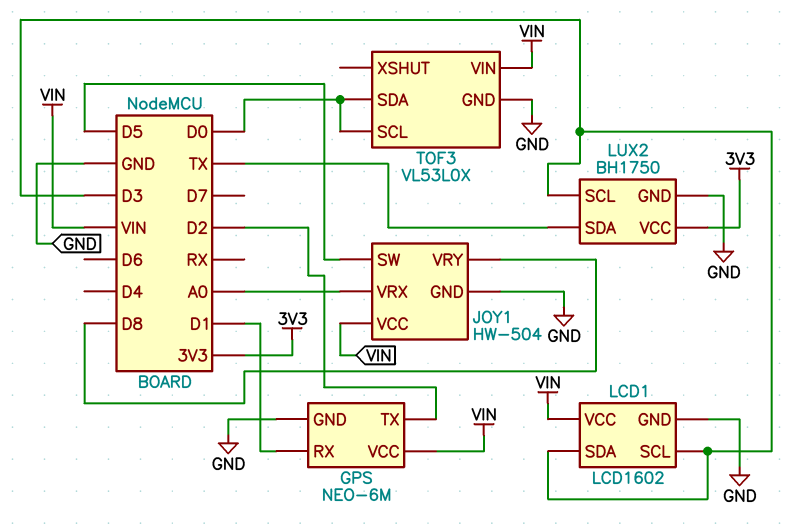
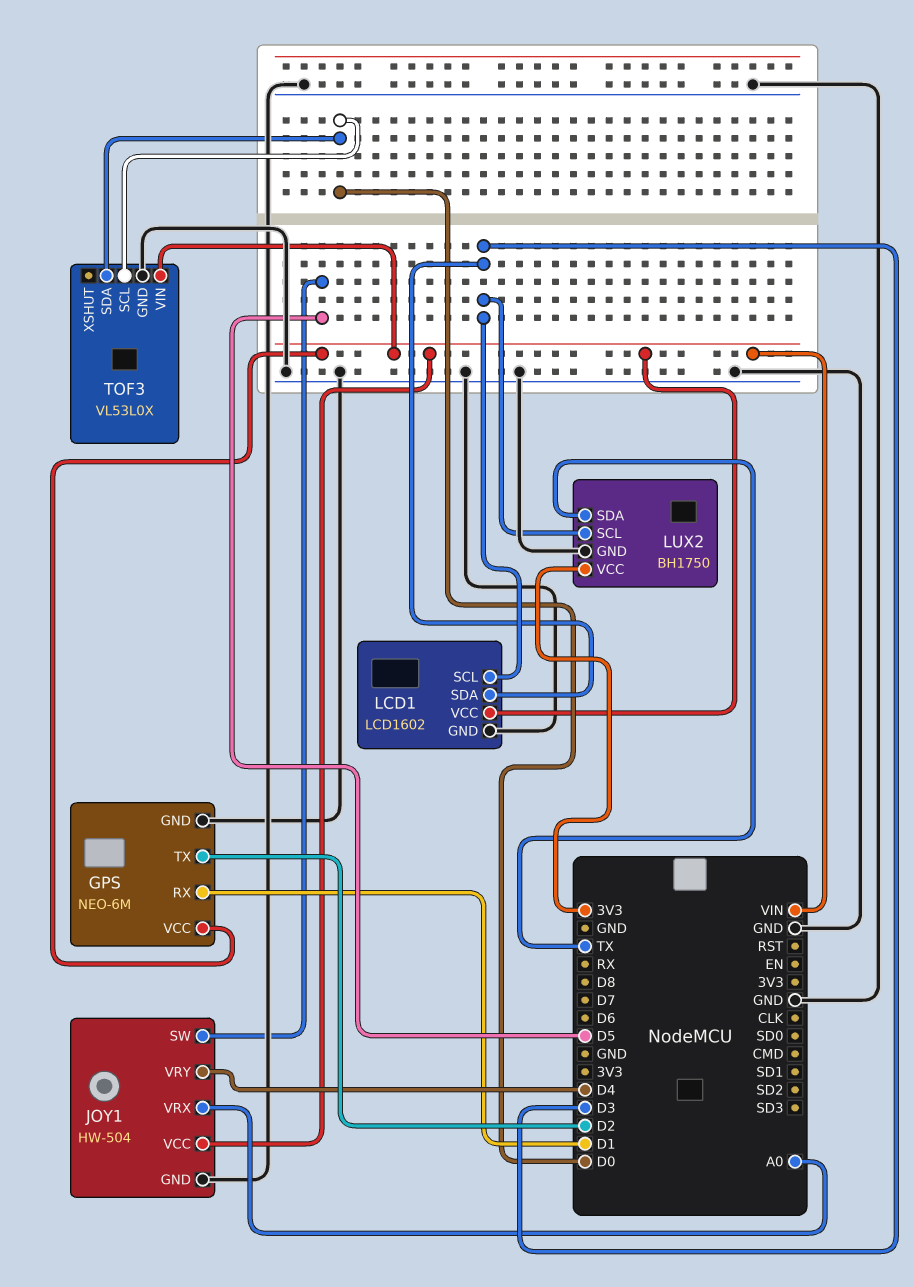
JOY1 pin VRY: D8 -> D4

